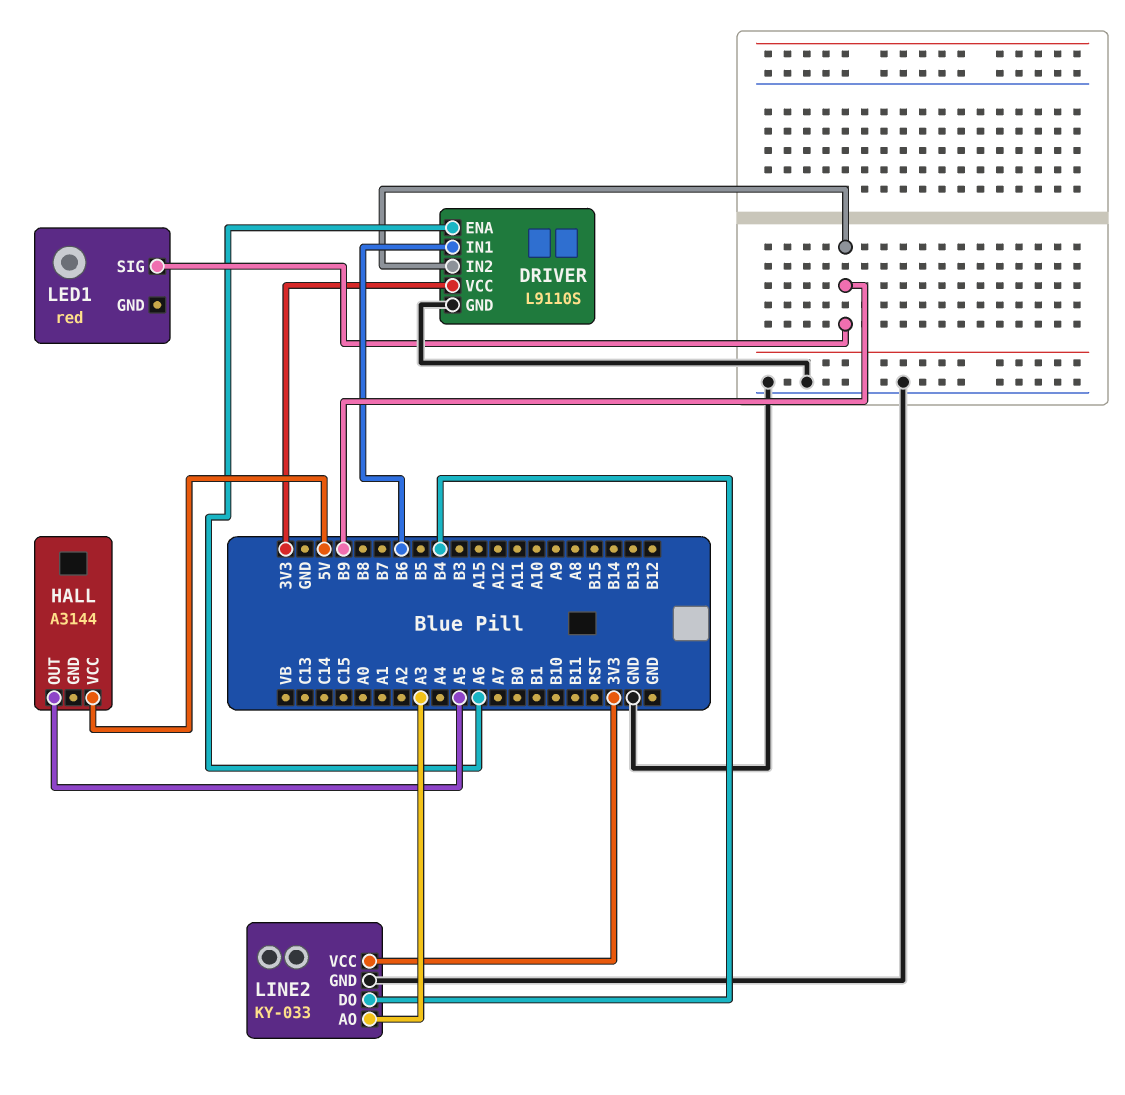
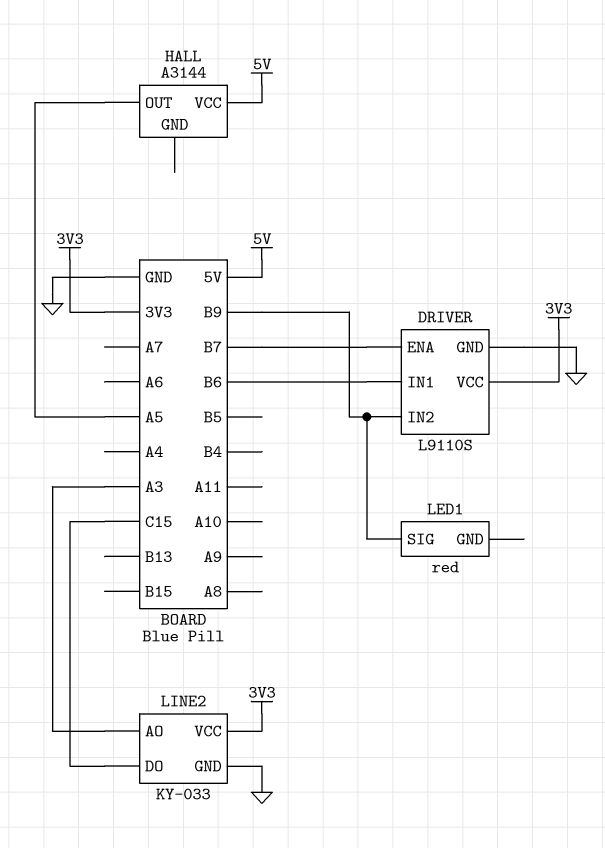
DRIVER pin ENA: A6 -> B7
LINE2 pin DO: B4 -> C15

